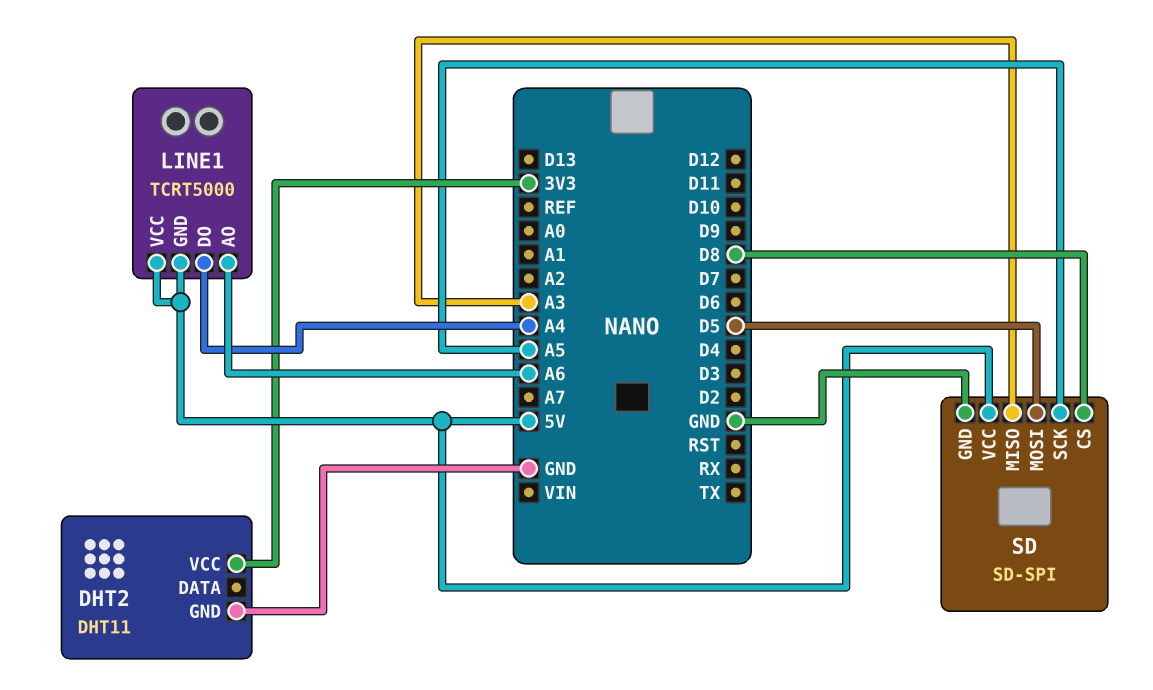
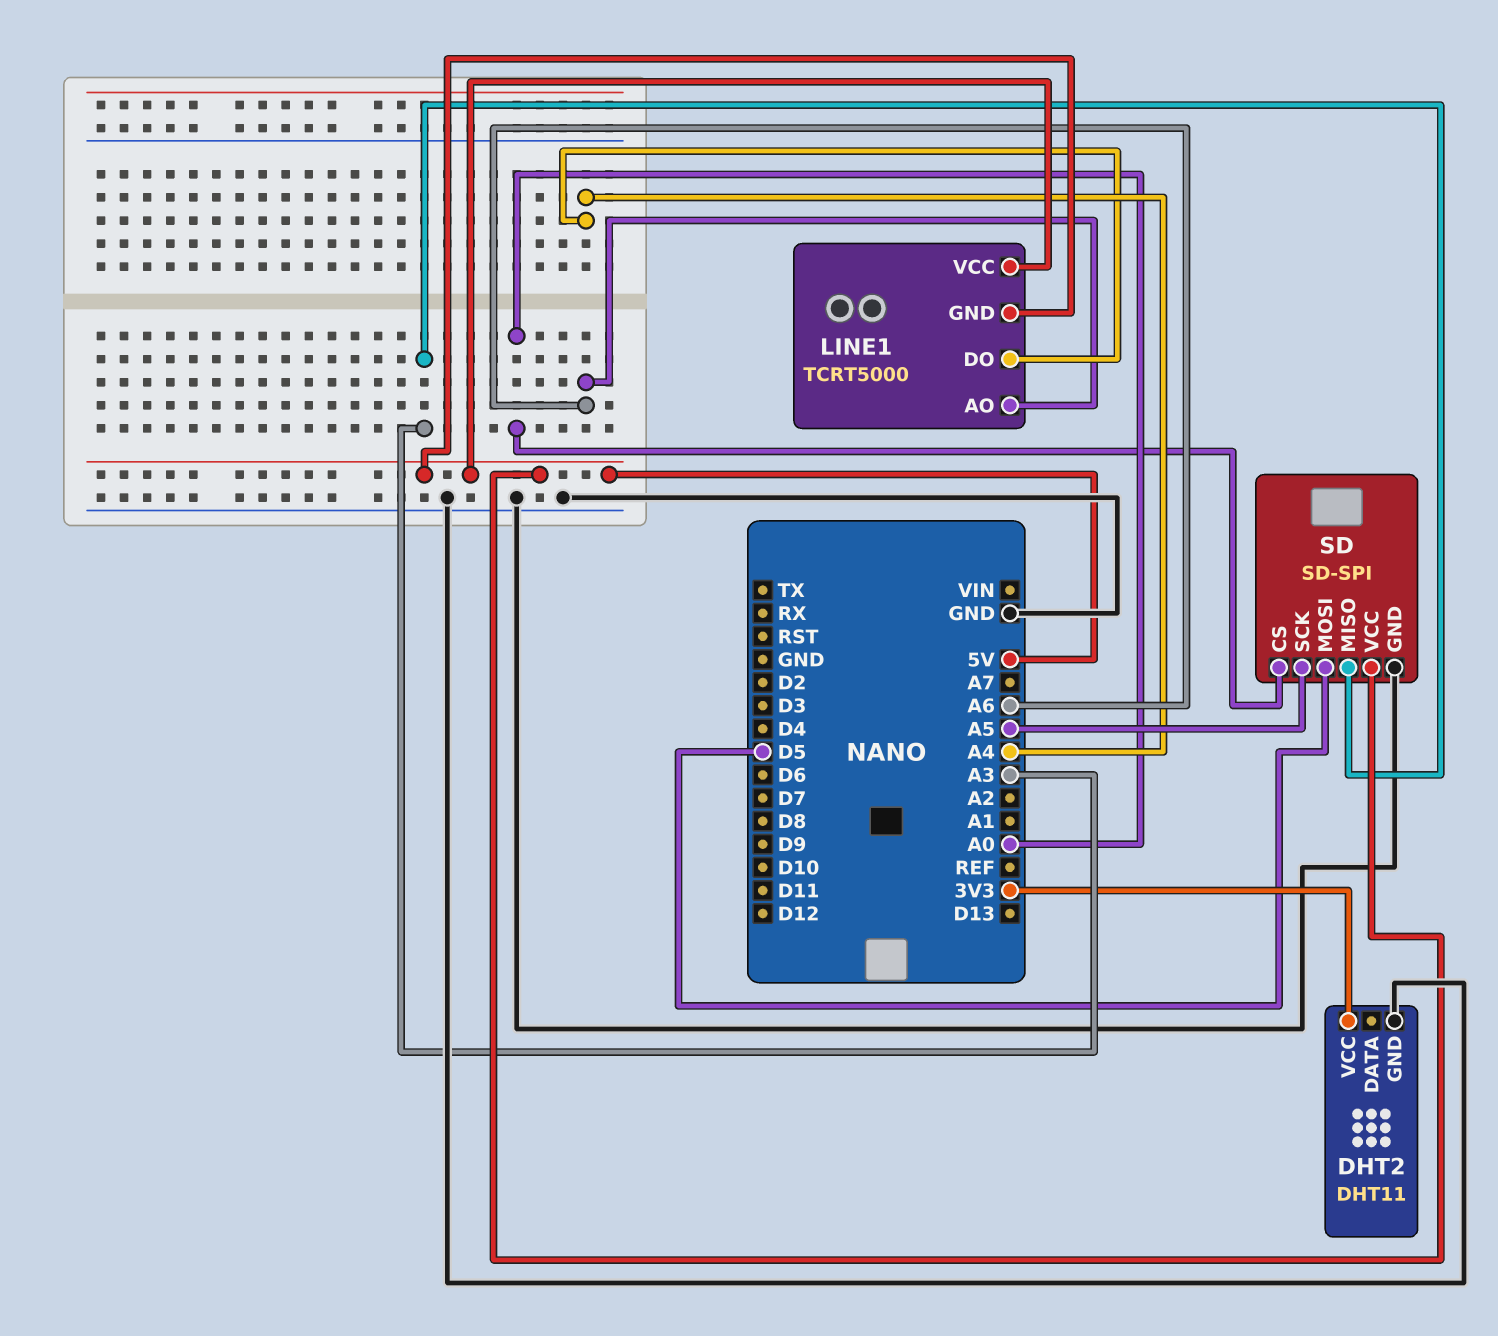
SD pin CS: D8 -> A0

